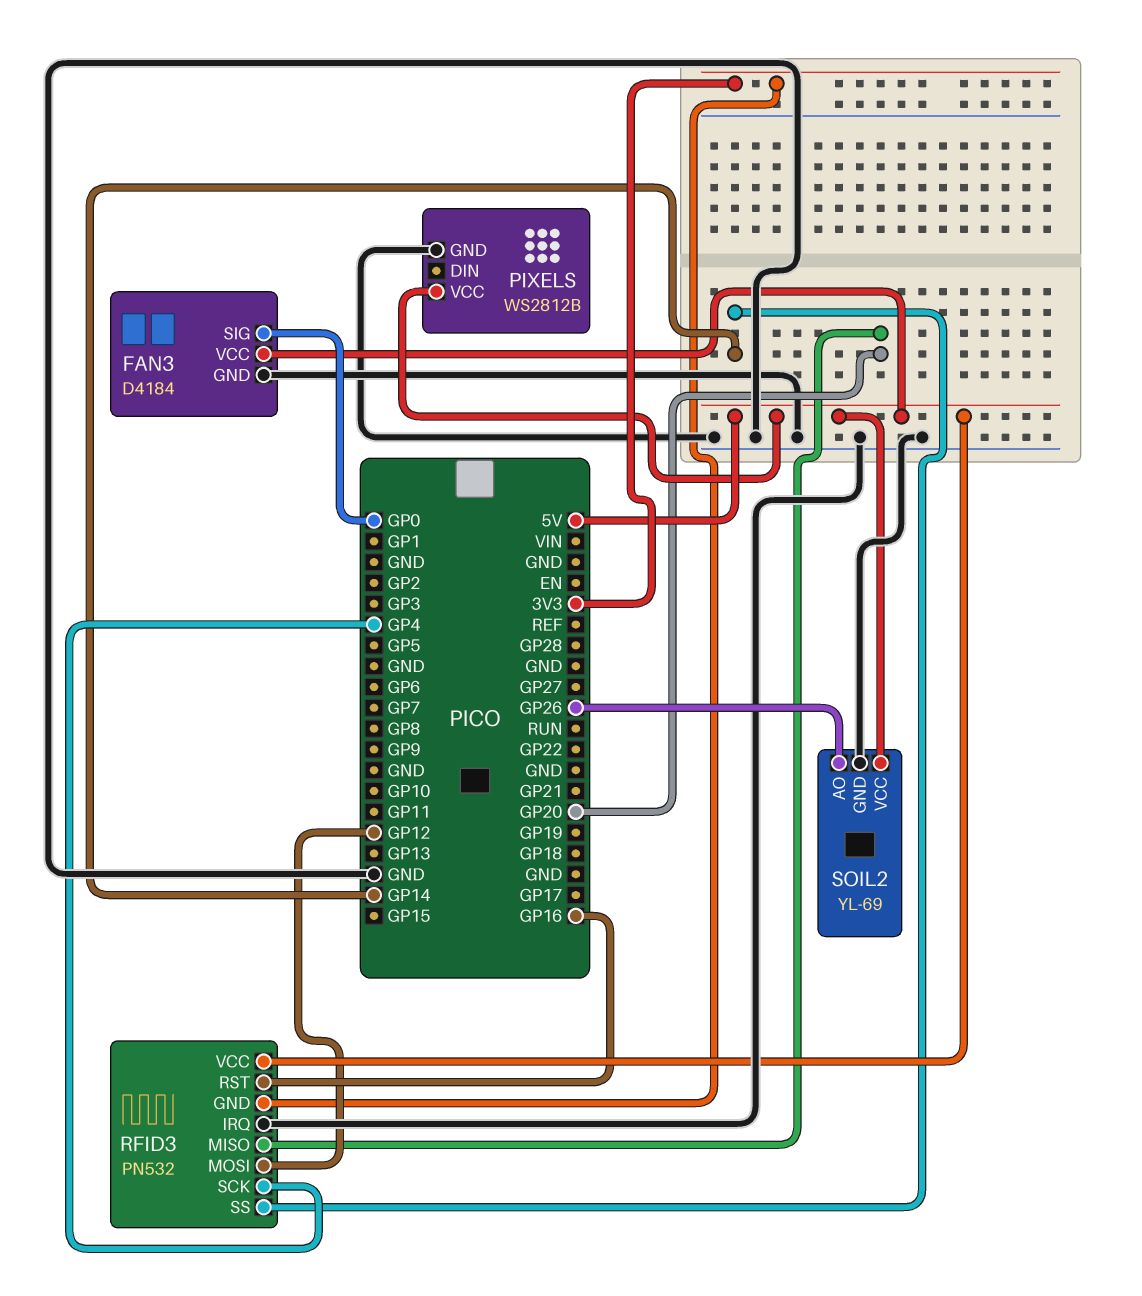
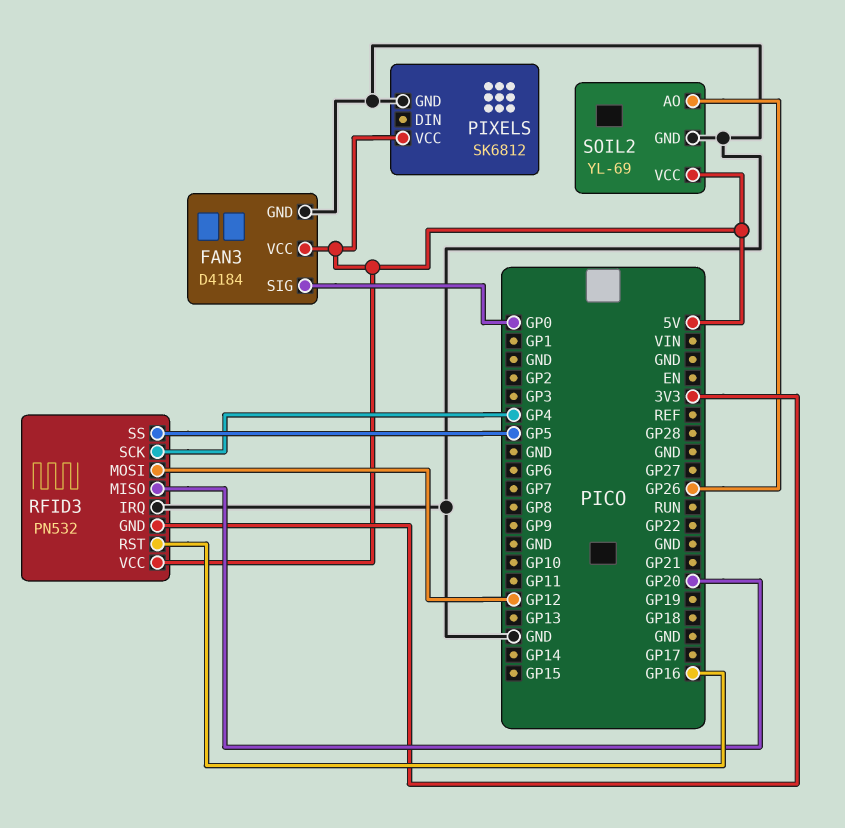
PIXELS: WS2812B -> SK6812
RFID3 pin SS: GP14 -> GP5

